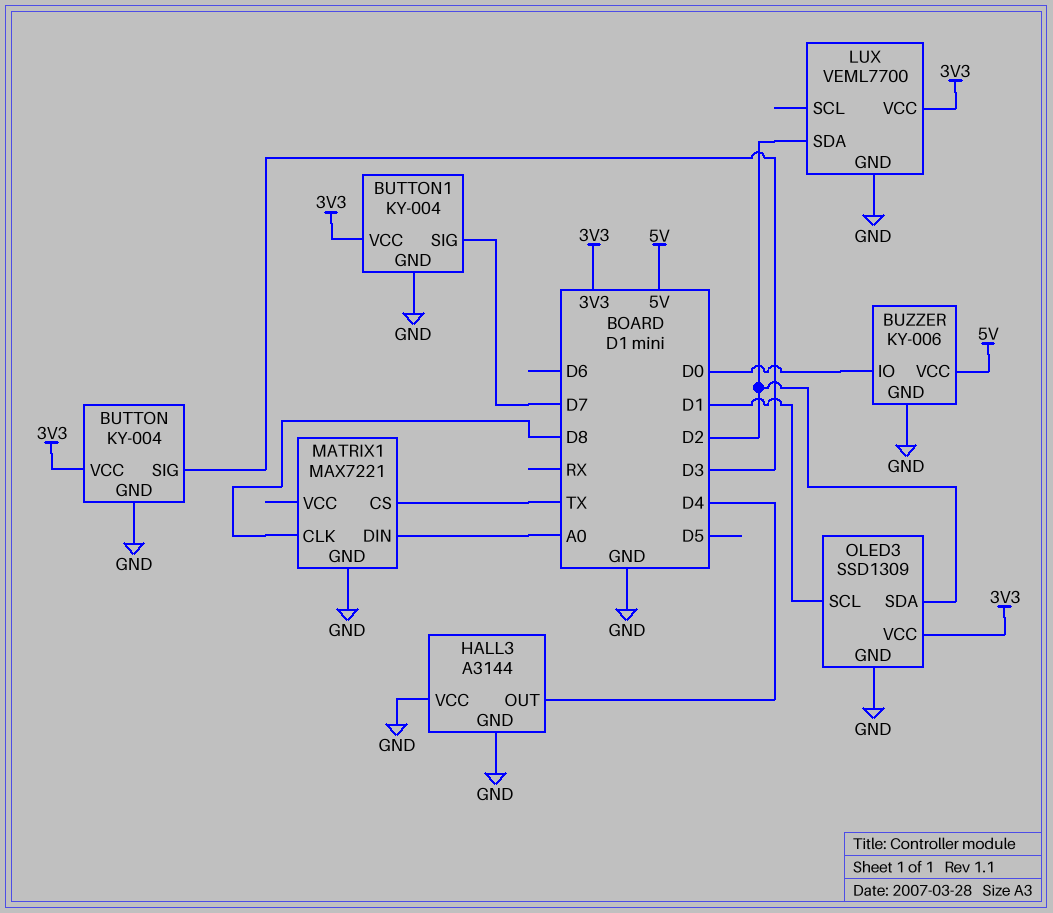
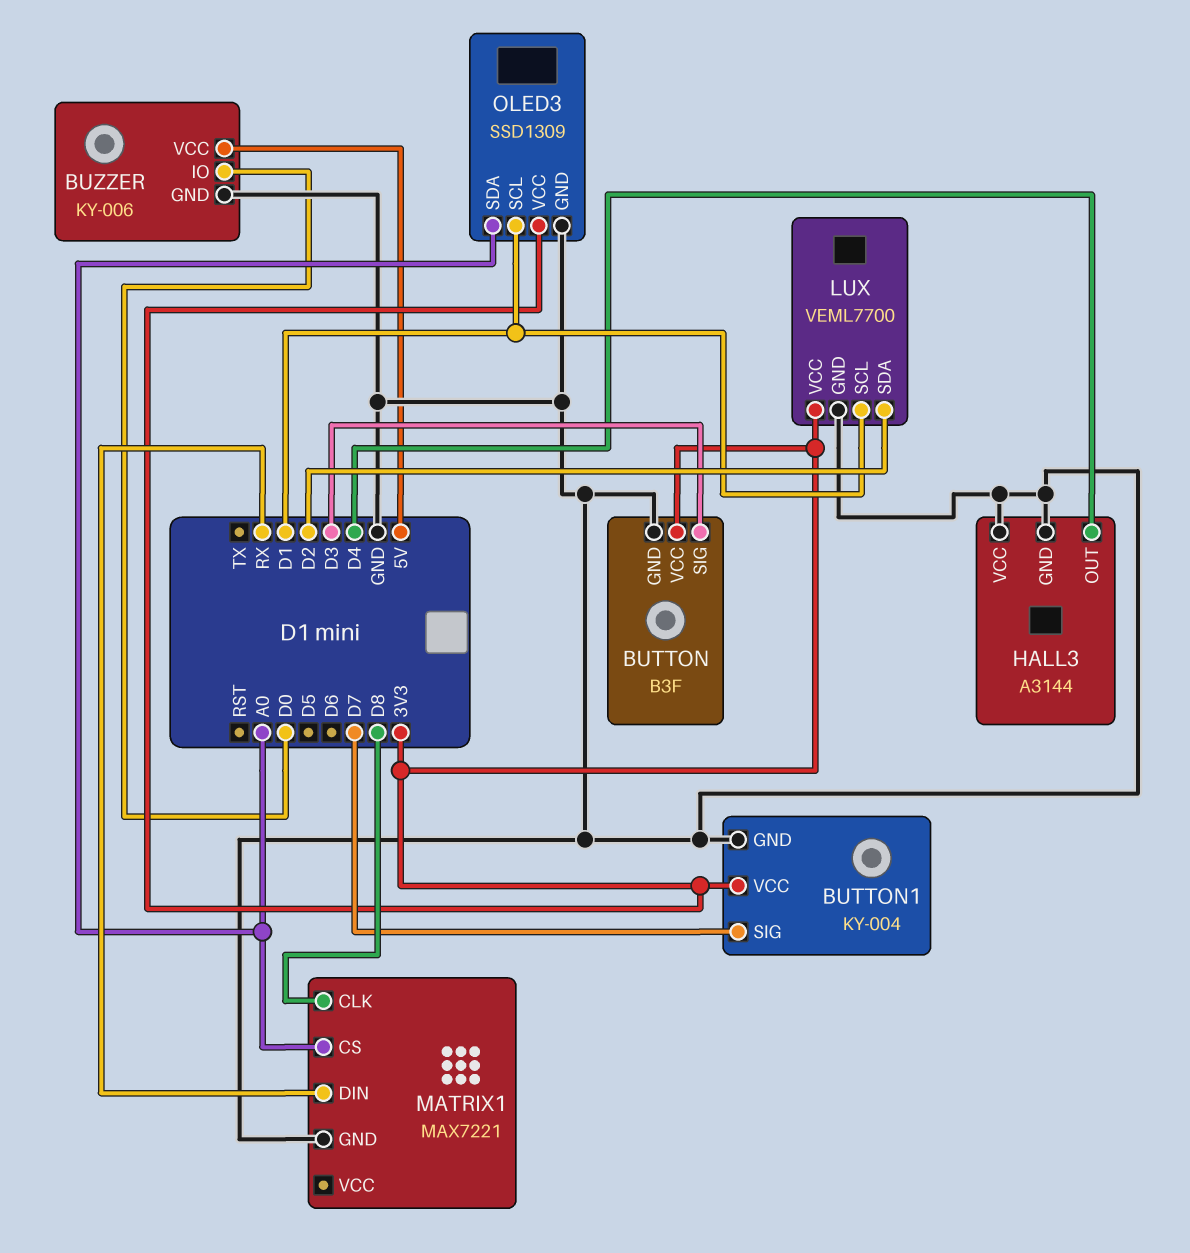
BUTTON: KY-004 -> B3F
LUX pin SCL: none -> D1
MATRIX1 pin CS: TX -> A0
MATRIX1 pin DIN: A0 -> RX
OLED3 pin SDA: D2 -> A0

